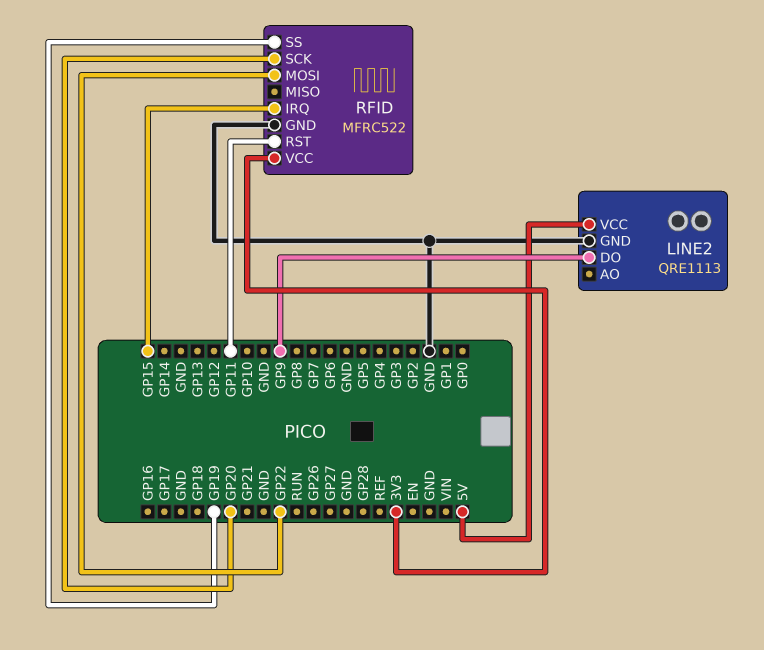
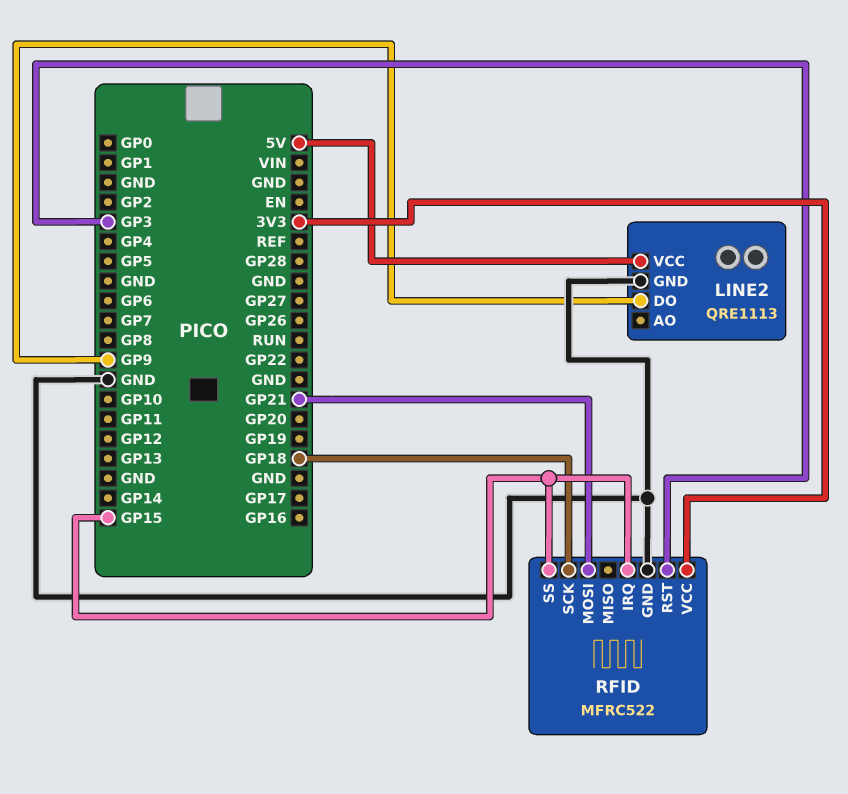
RFID pin MOSI: GP22 -> GP21
RFID pin RST: GP11 -> GP3
RFID pin SCK: GP20 -> GP18
RFID pin SS: GP19 -> GP15

